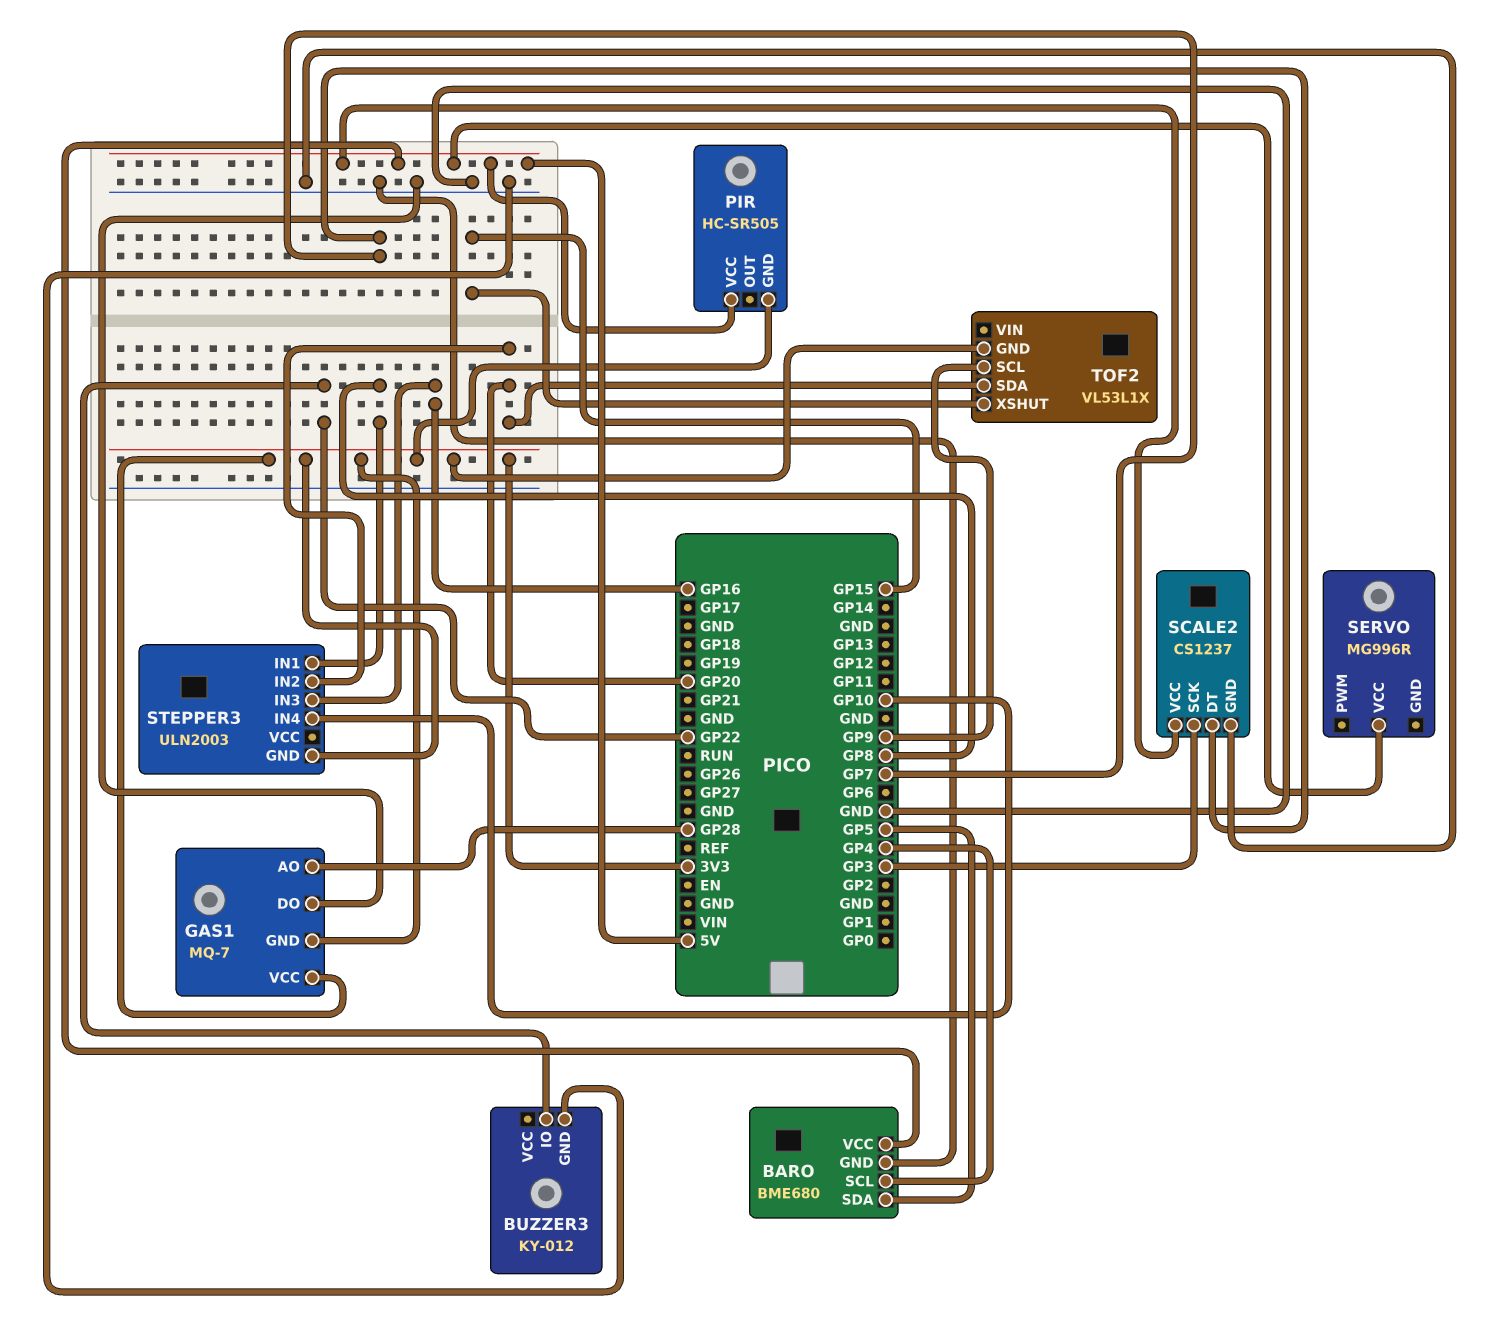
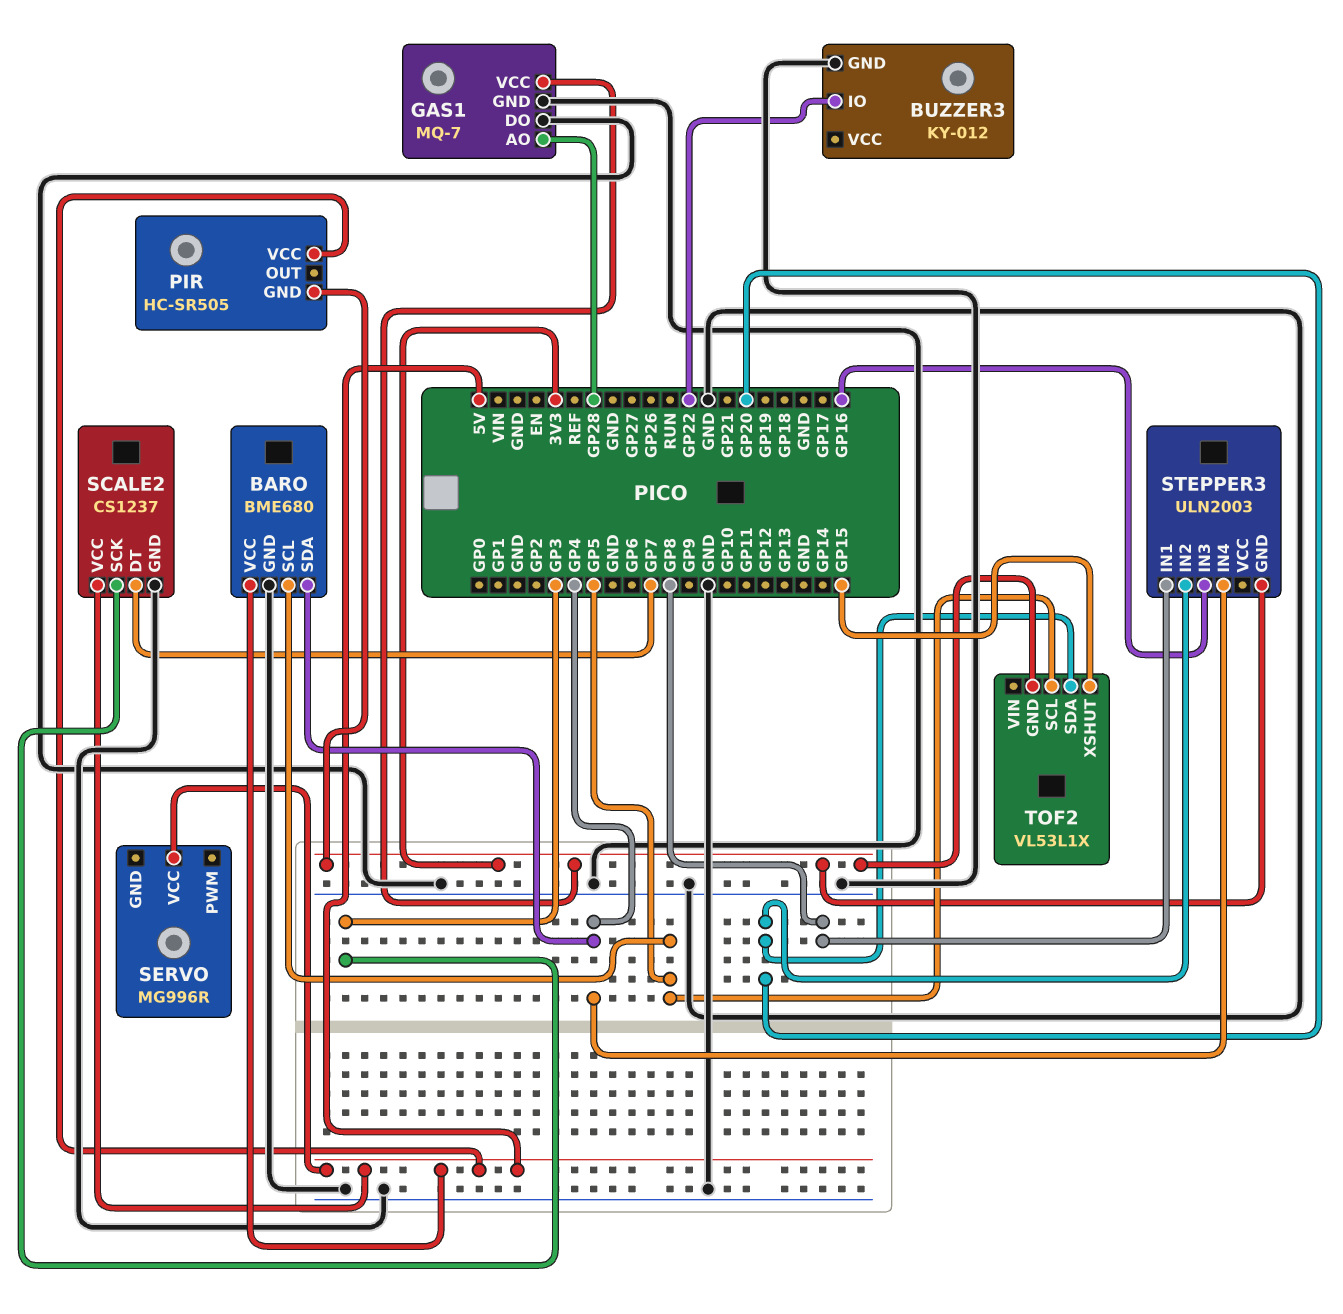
BARO pin SCL: GP4 -> GP5
BARO pin SDA: GP5 -> GP4
GAS1 pin GND: 3V3 -> GND
STEPPER3 pin IN4: GP10 -> GP4
TOF2 pin SCL: GP9 -> GP5

